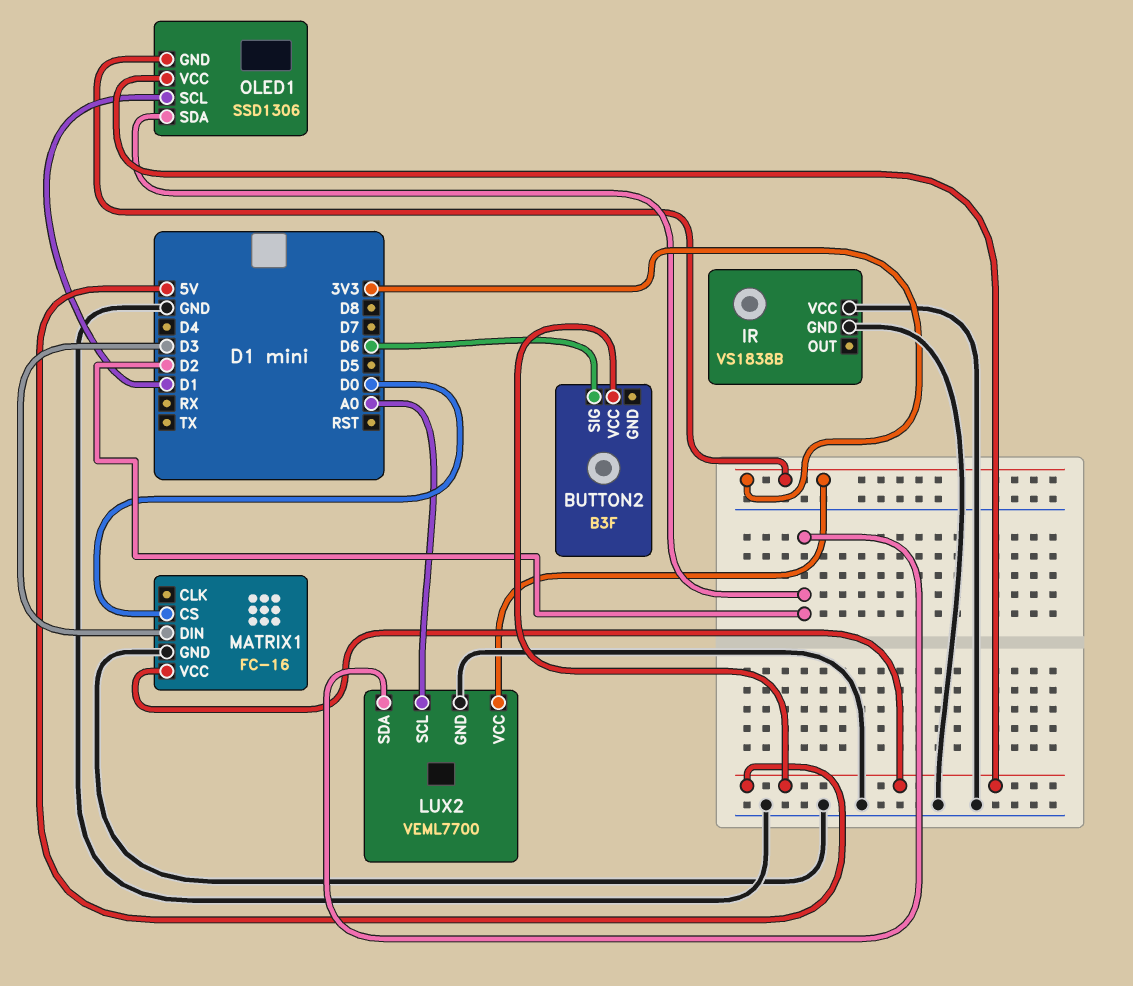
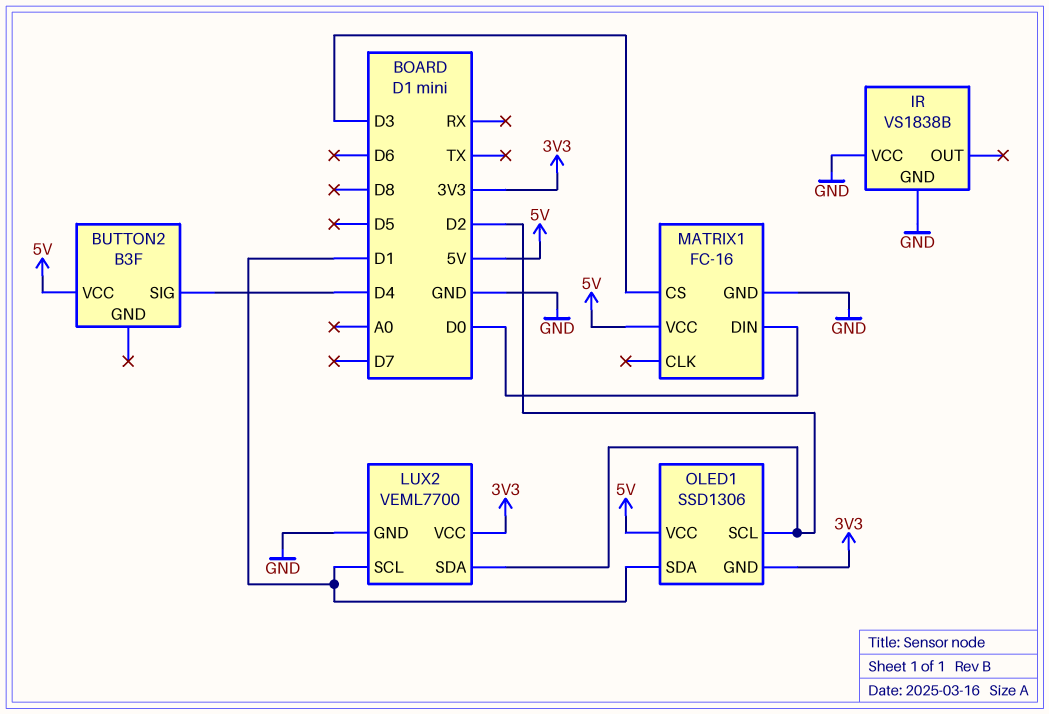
BUTTON2 pin SIG: D6 -> D4
LUX2 pin SCL: A0 -> D1
MATRIX1 pin CS: D0 -> D3
MATRIX1 pin DIN: D3 -> D0
OLED1 pin SCL: D1 -> D2
OLED1 pin SDA: D2 -> D1

